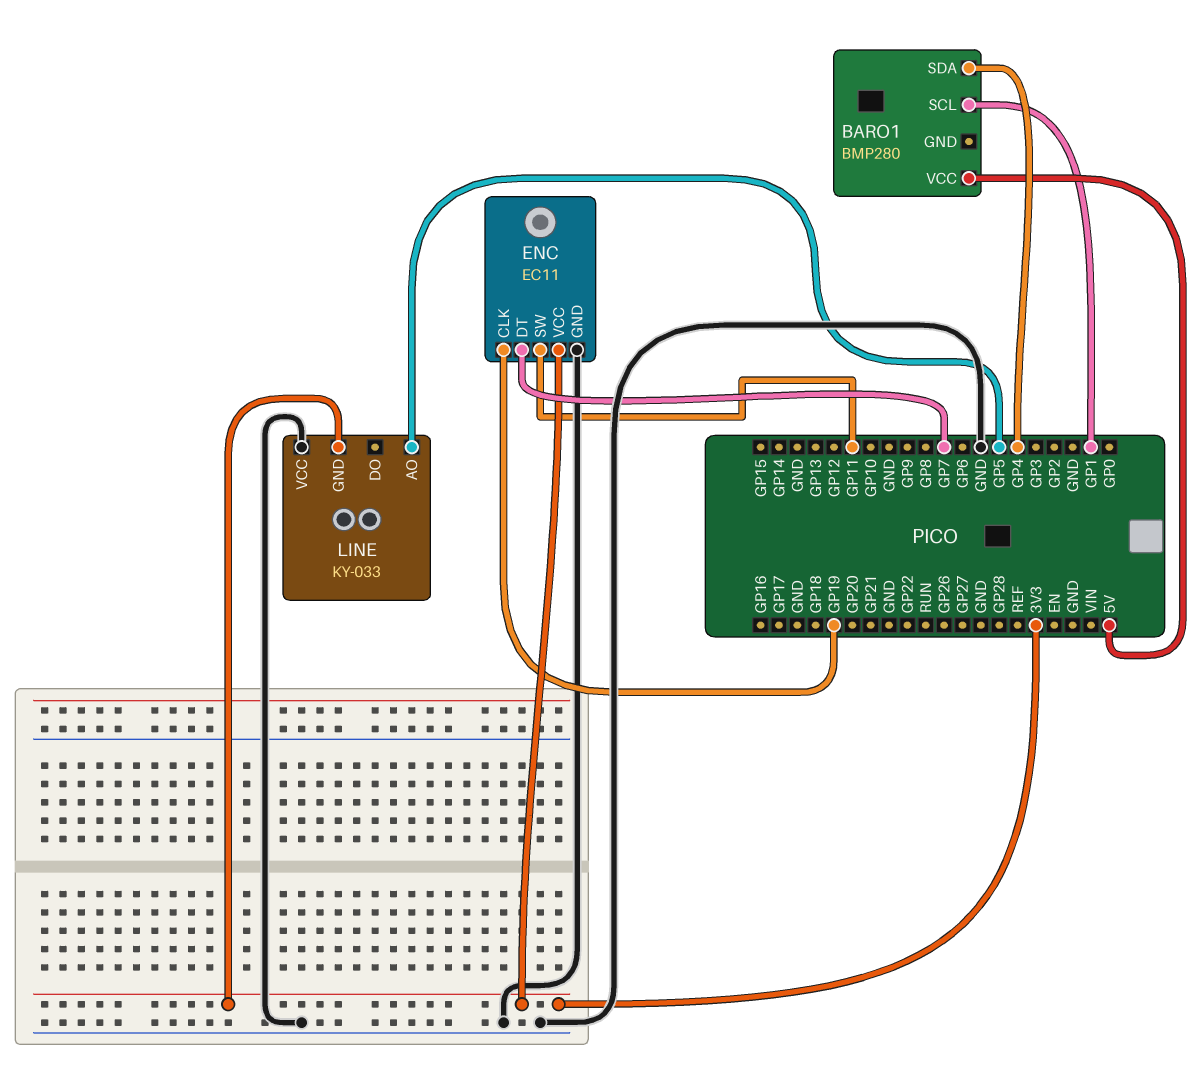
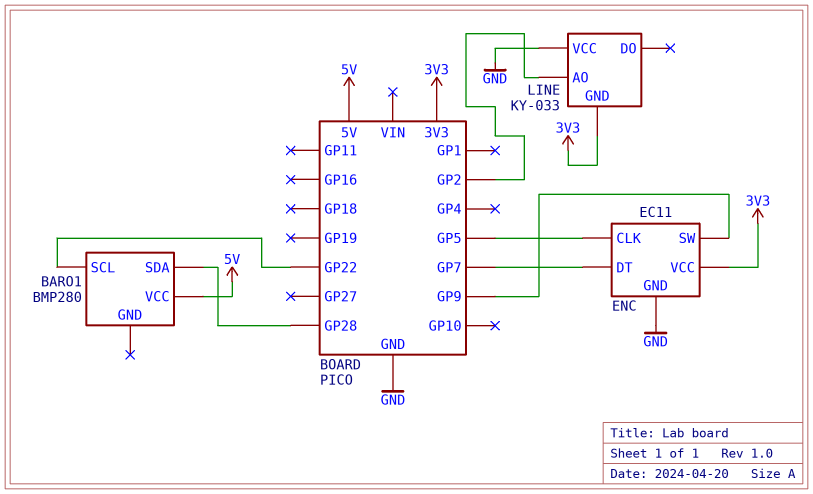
BARO1 pin SCL: GP1 -> GP22
BARO1 pin SDA: GP4 -> GP28
ENC pin CLK: GP19 -> GP5
ENC pin SW: GP11 -> GP9
LINE pin AO: GP5 -> GP2

